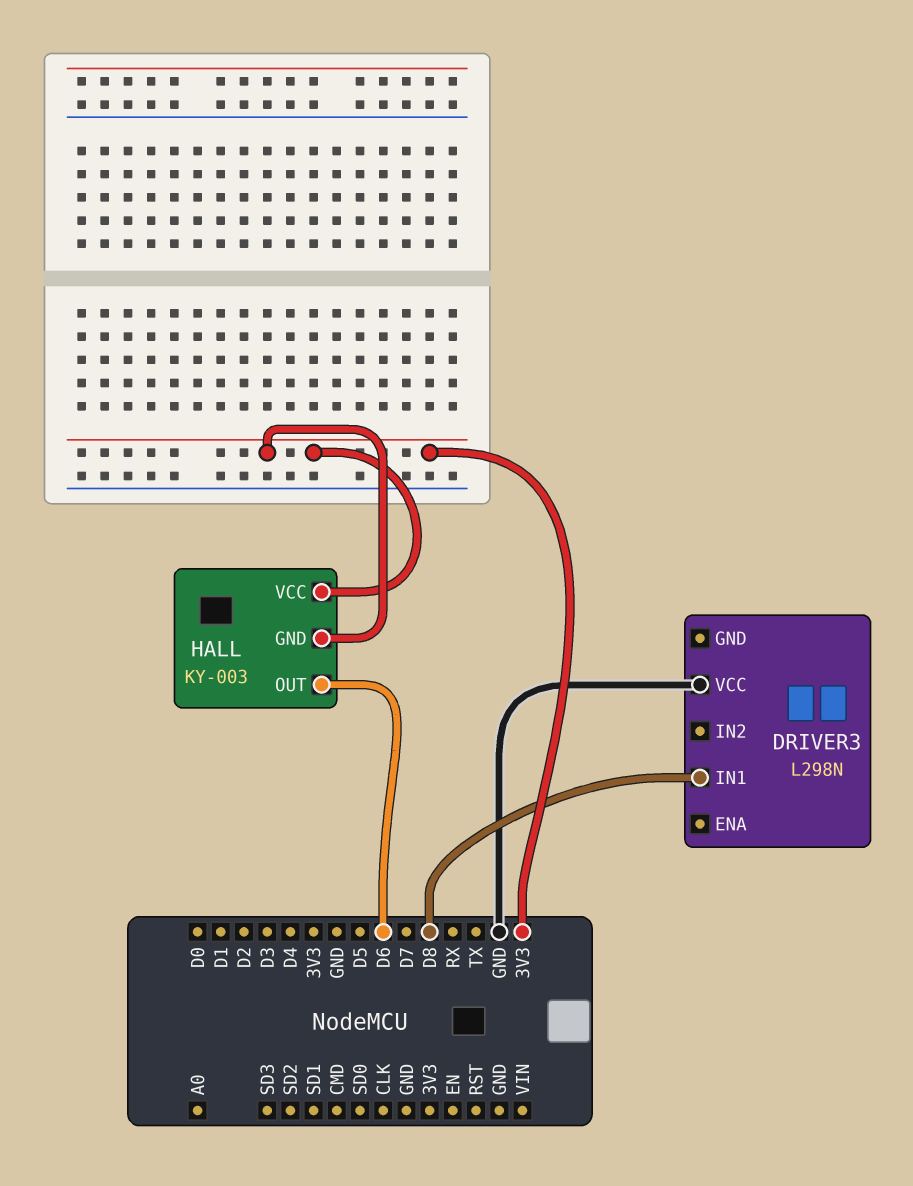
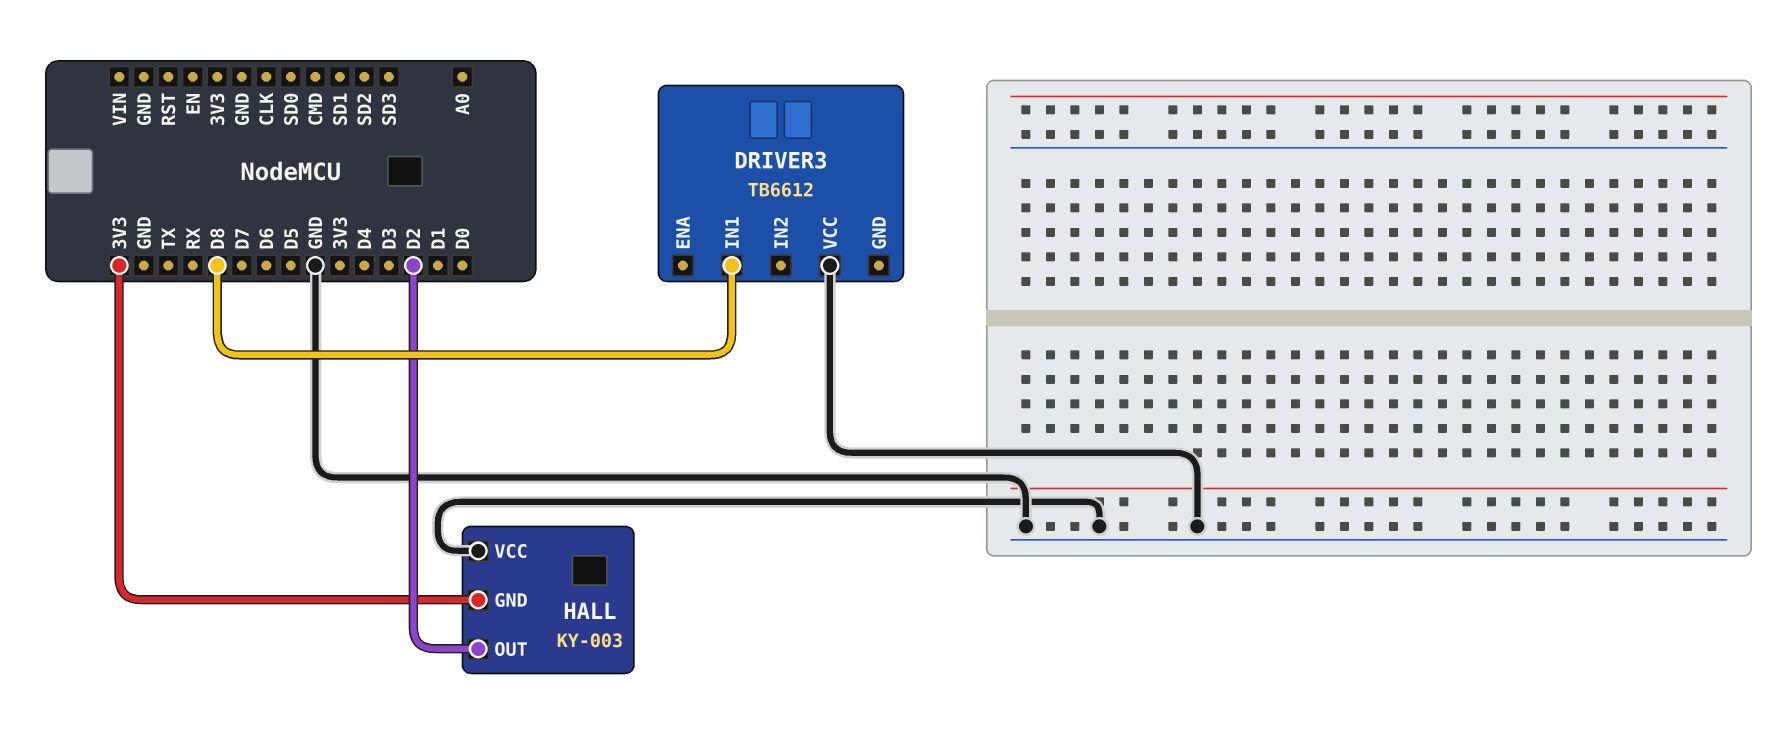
DRIVER3: L298N -> TB6612
HALL pin OUT: D6 -> D2
HALL pin VCC: 3V3 -> GND

